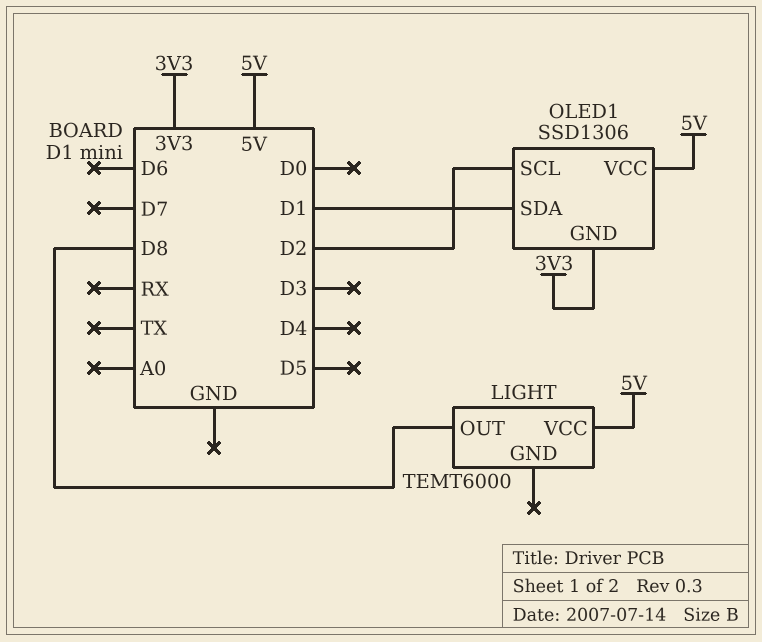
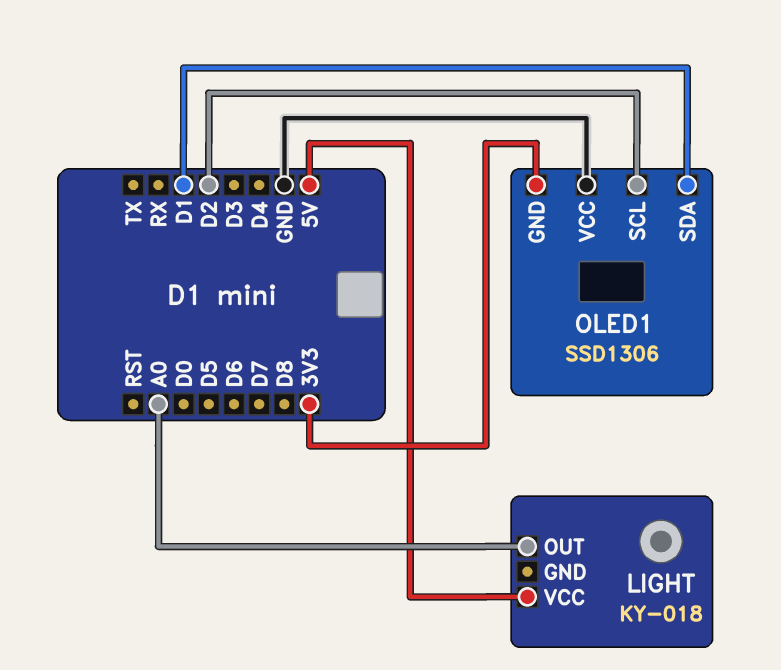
LIGHT: TEMT6000 -> KY-018
LIGHT pin OUT: D8 -> A0
OLED1 pin VCC: 5V -> GND

